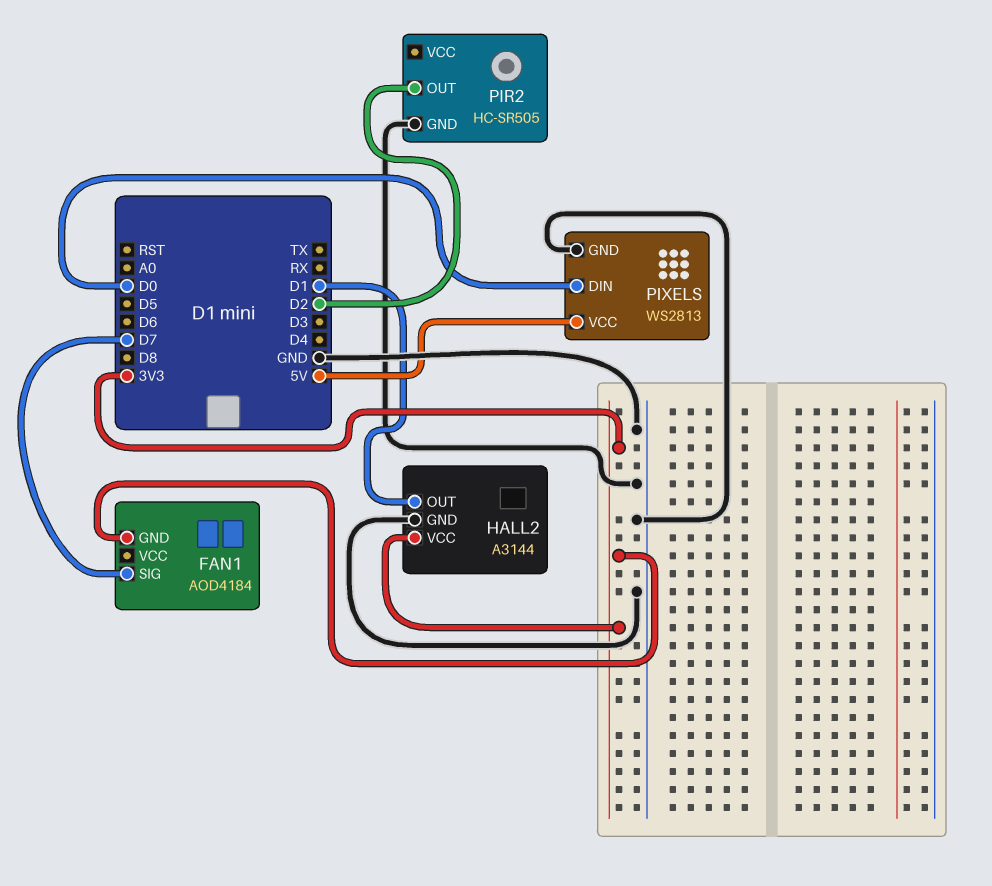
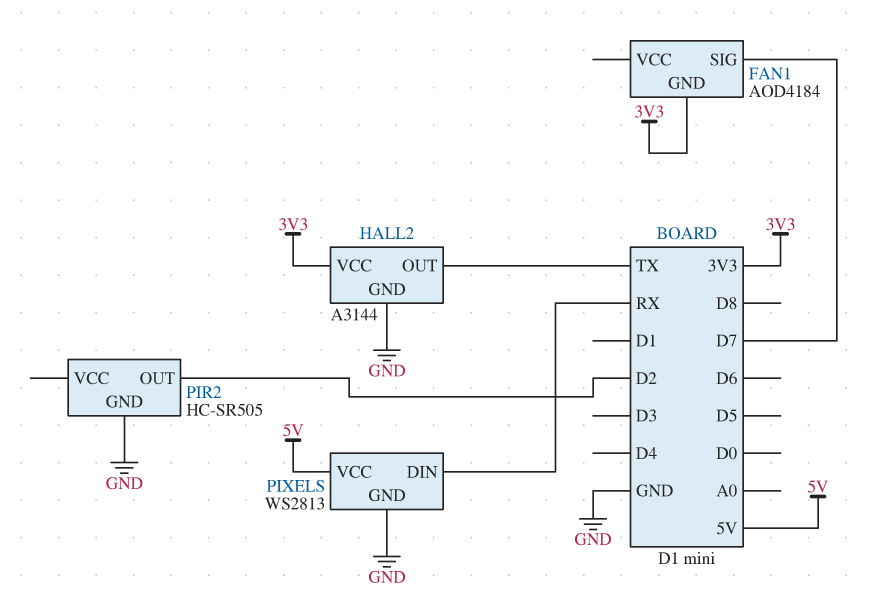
HALL2 pin OUT: D1 -> TX
PIXELS pin DIN: D0 -> RX

